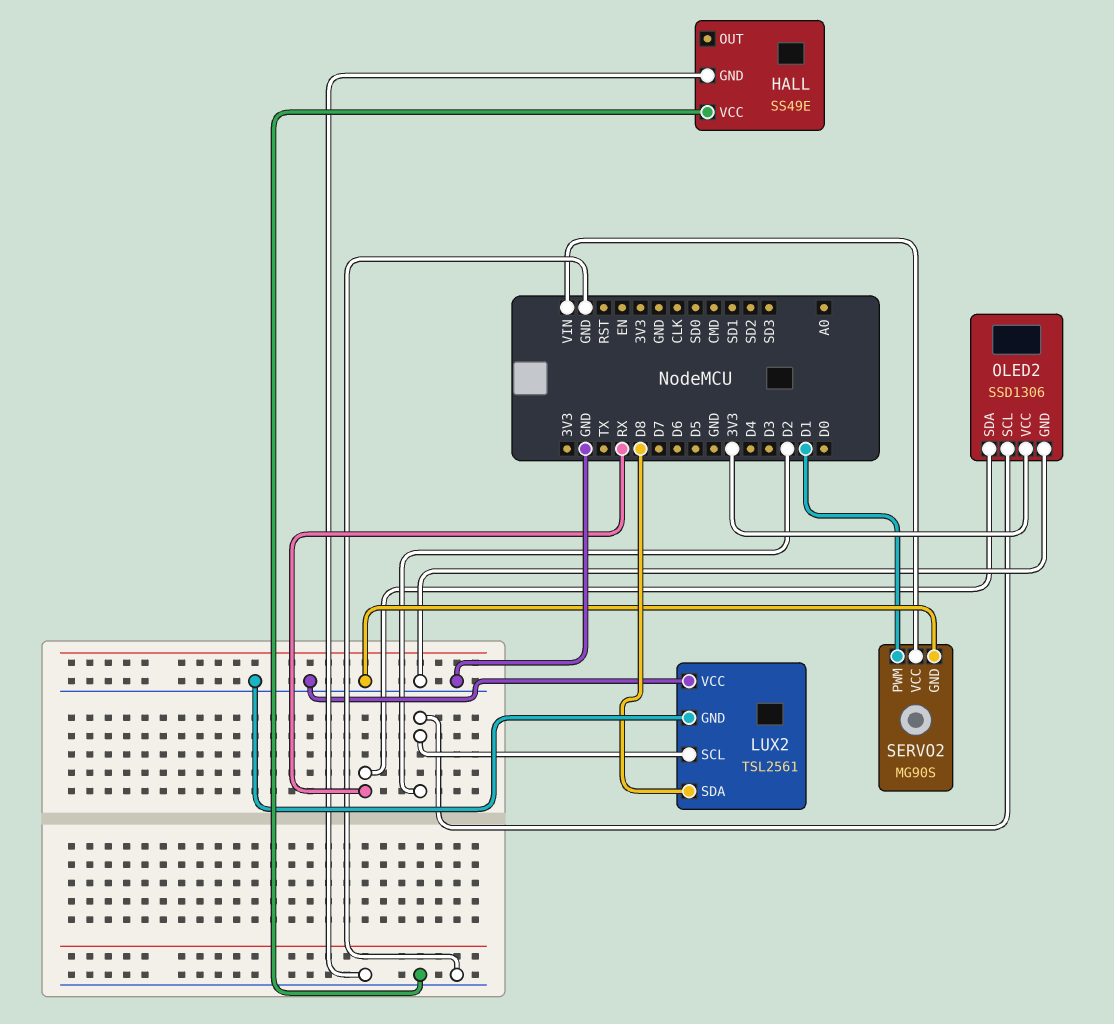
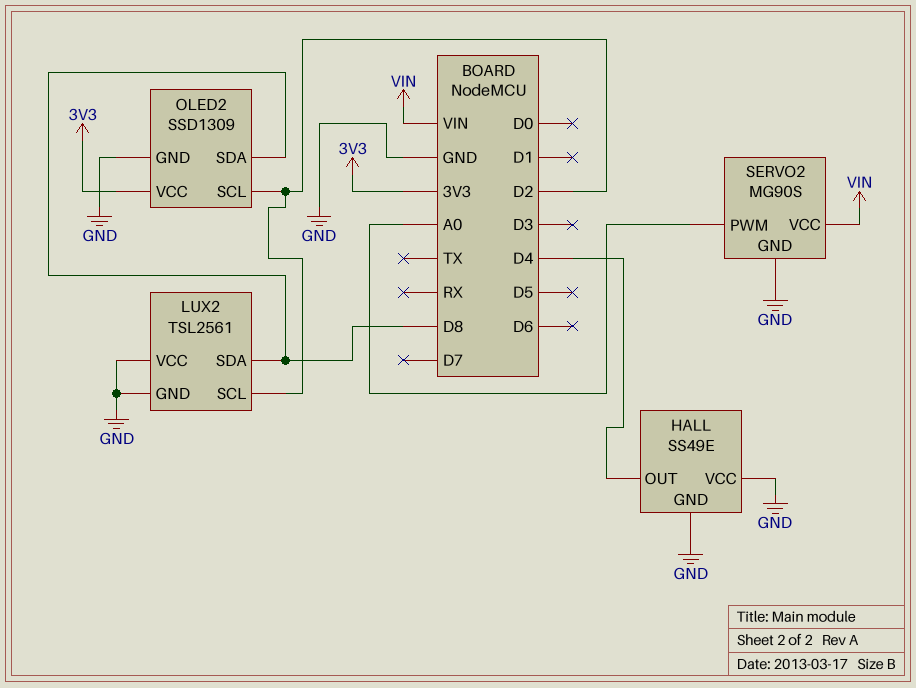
HALL pin OUT: none -> D4
OLED2: SSD1306 -> SSD1309
OLED2 pin SDA: RX -> D8
SERVO2 pin PWM: D1 -> A0

